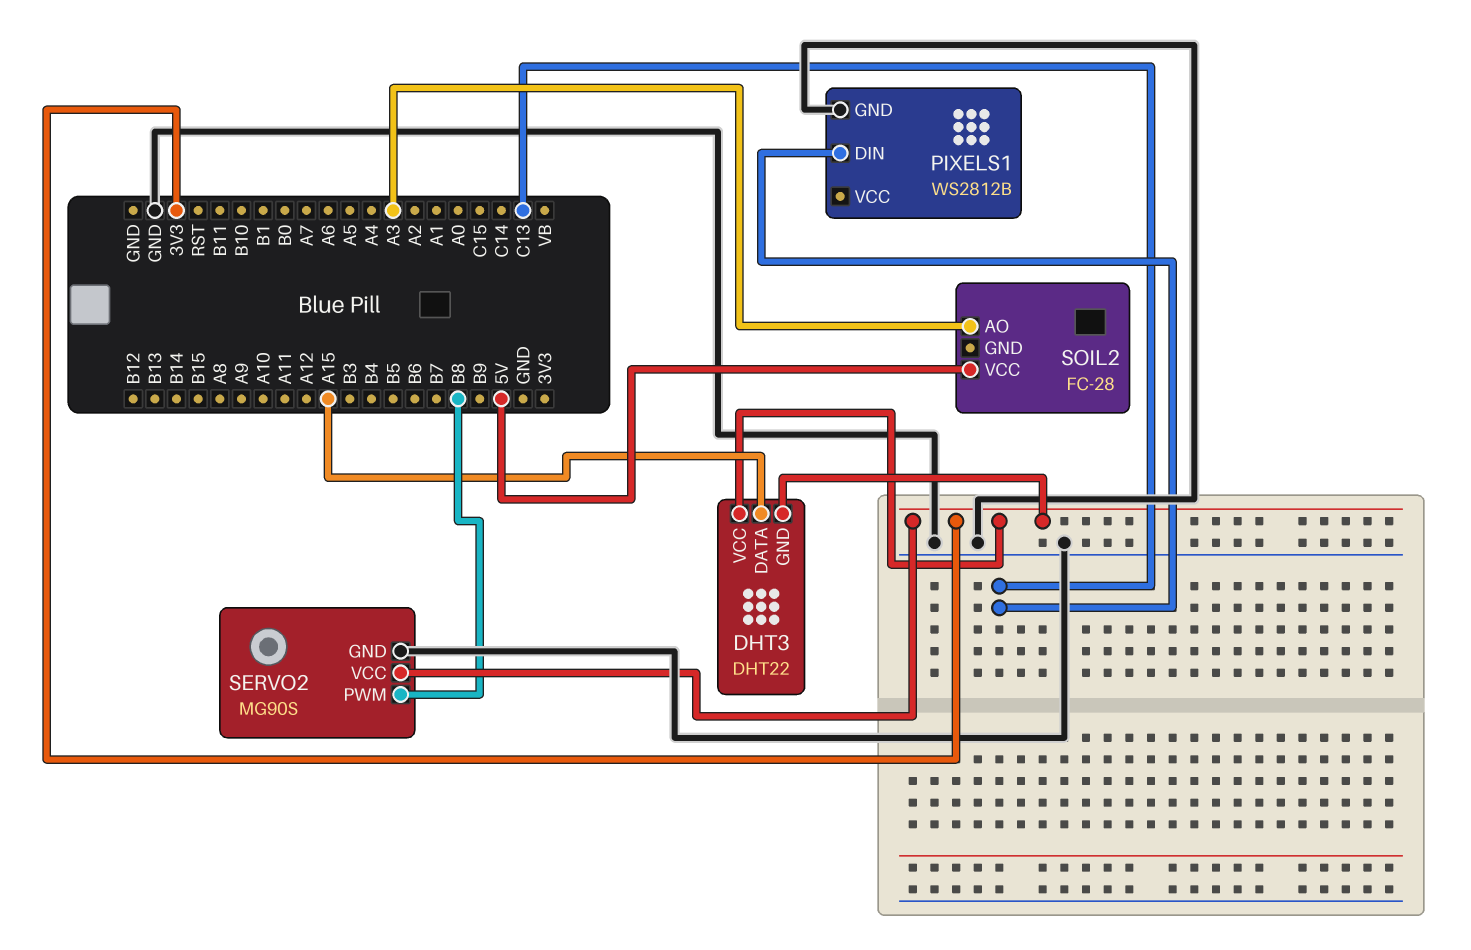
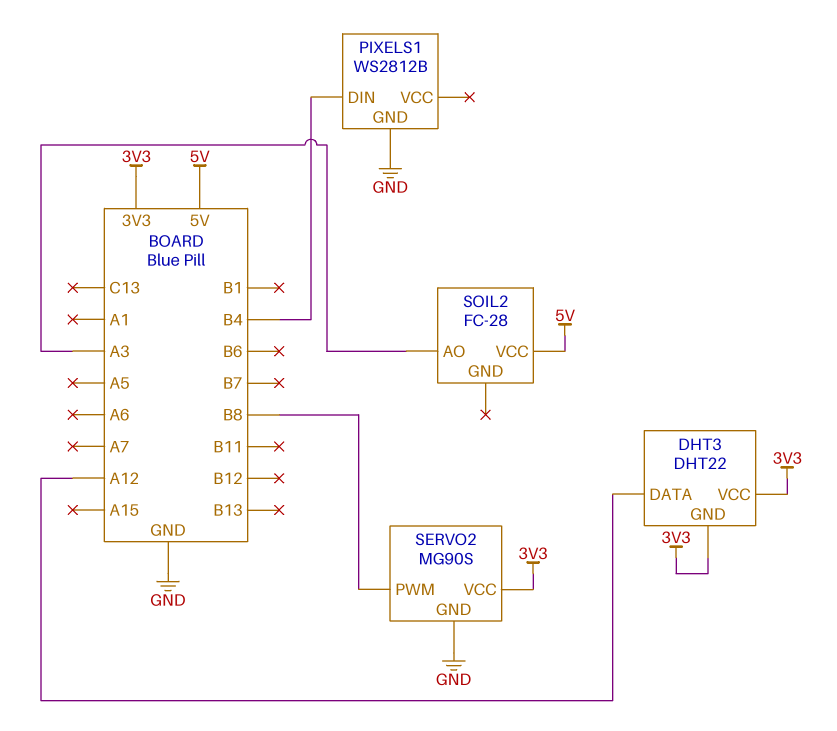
DHT3 pin DATA: A15 -> A12
PIXELS1 pin DIN: C13 -> B4

